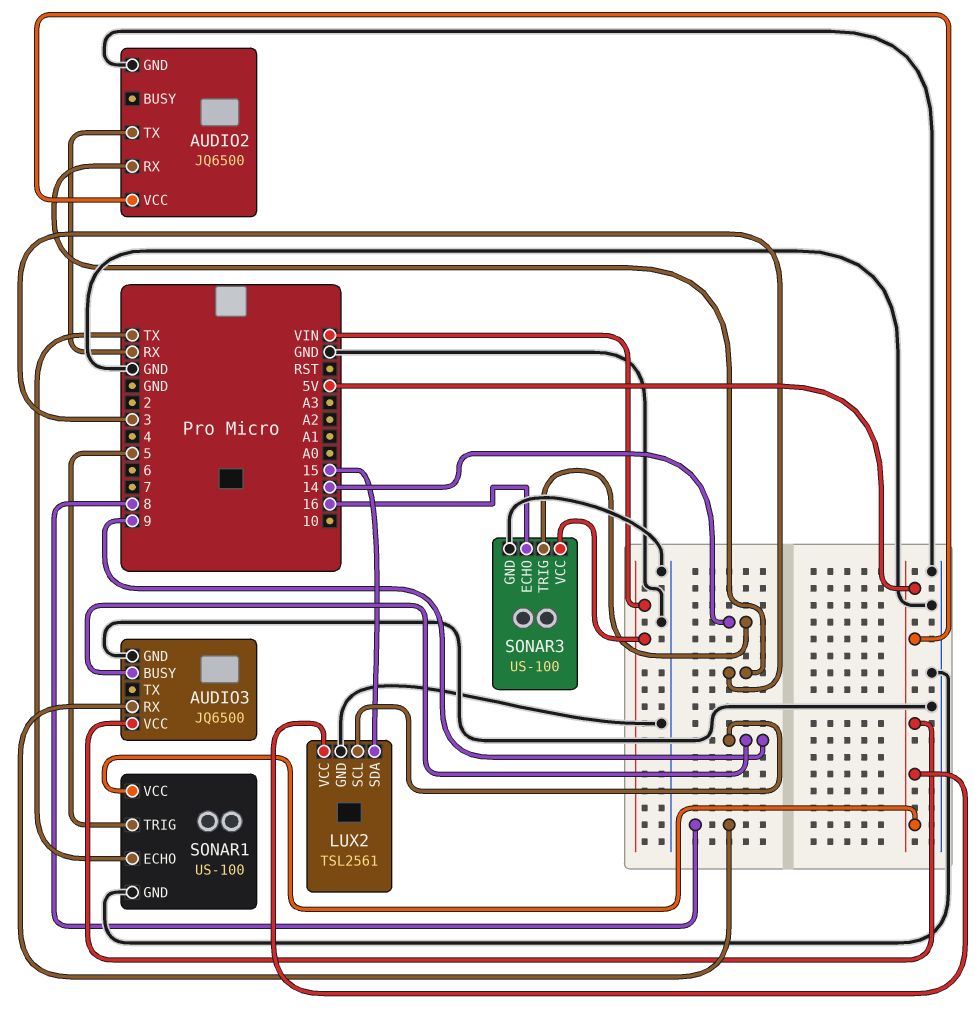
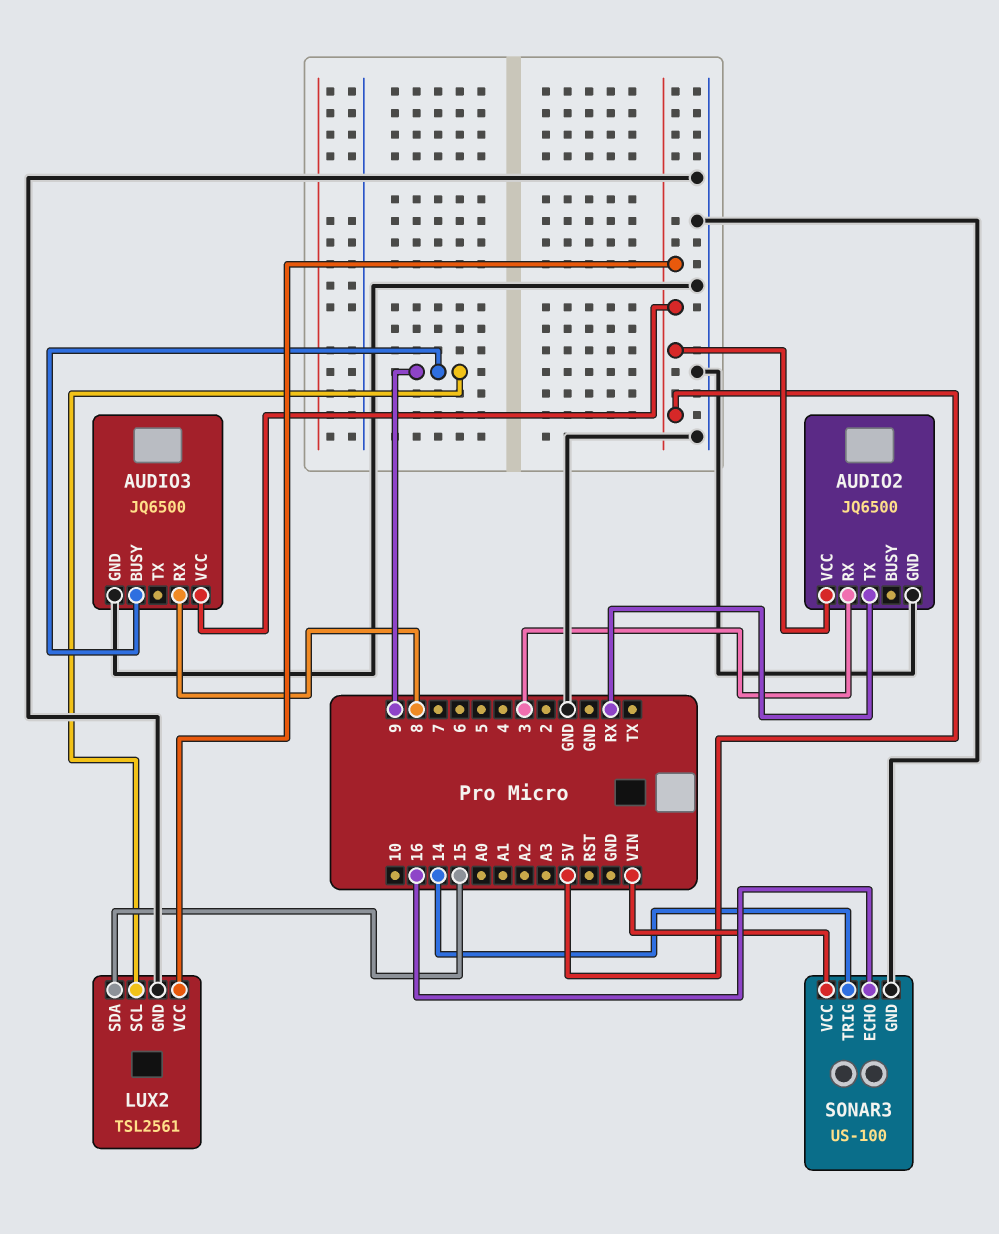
SONAR1: US-100 -> none
SONAR1 pin ECHO: TX -> none
SONAR1 pin GND: GND -> none
SONAR1 pin TRIG: 5 -> none
SONAR1 pin VCC: 5V -> none

